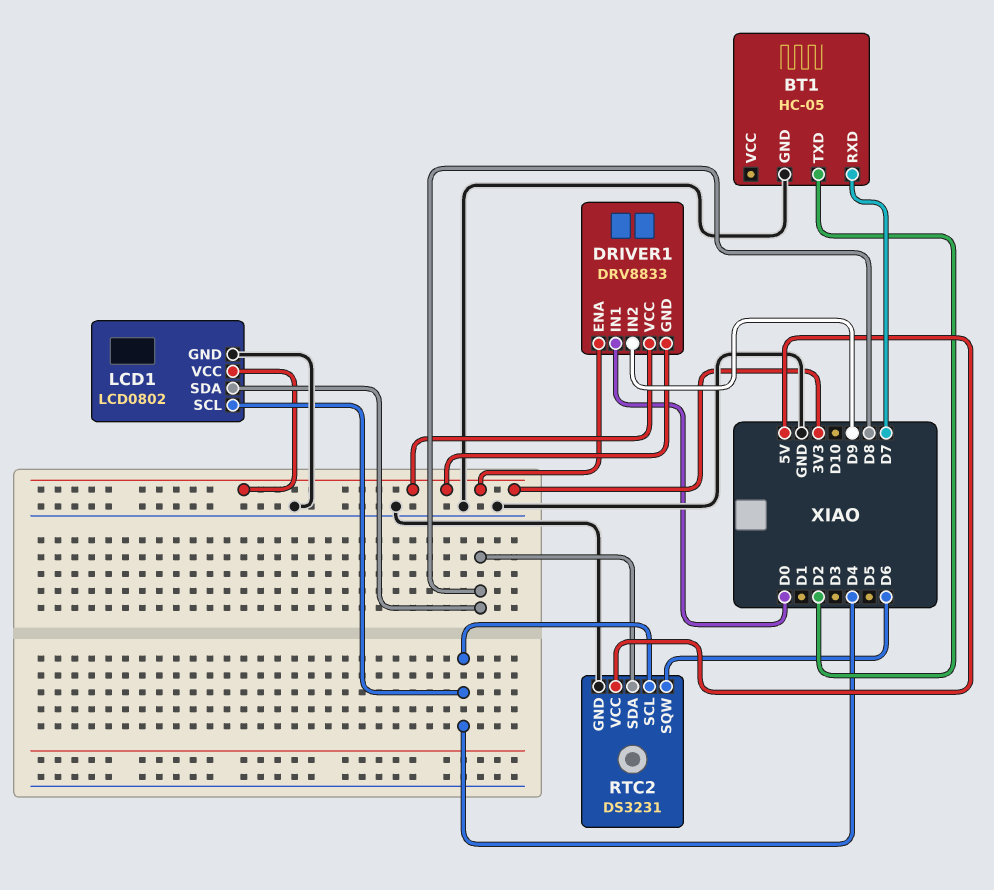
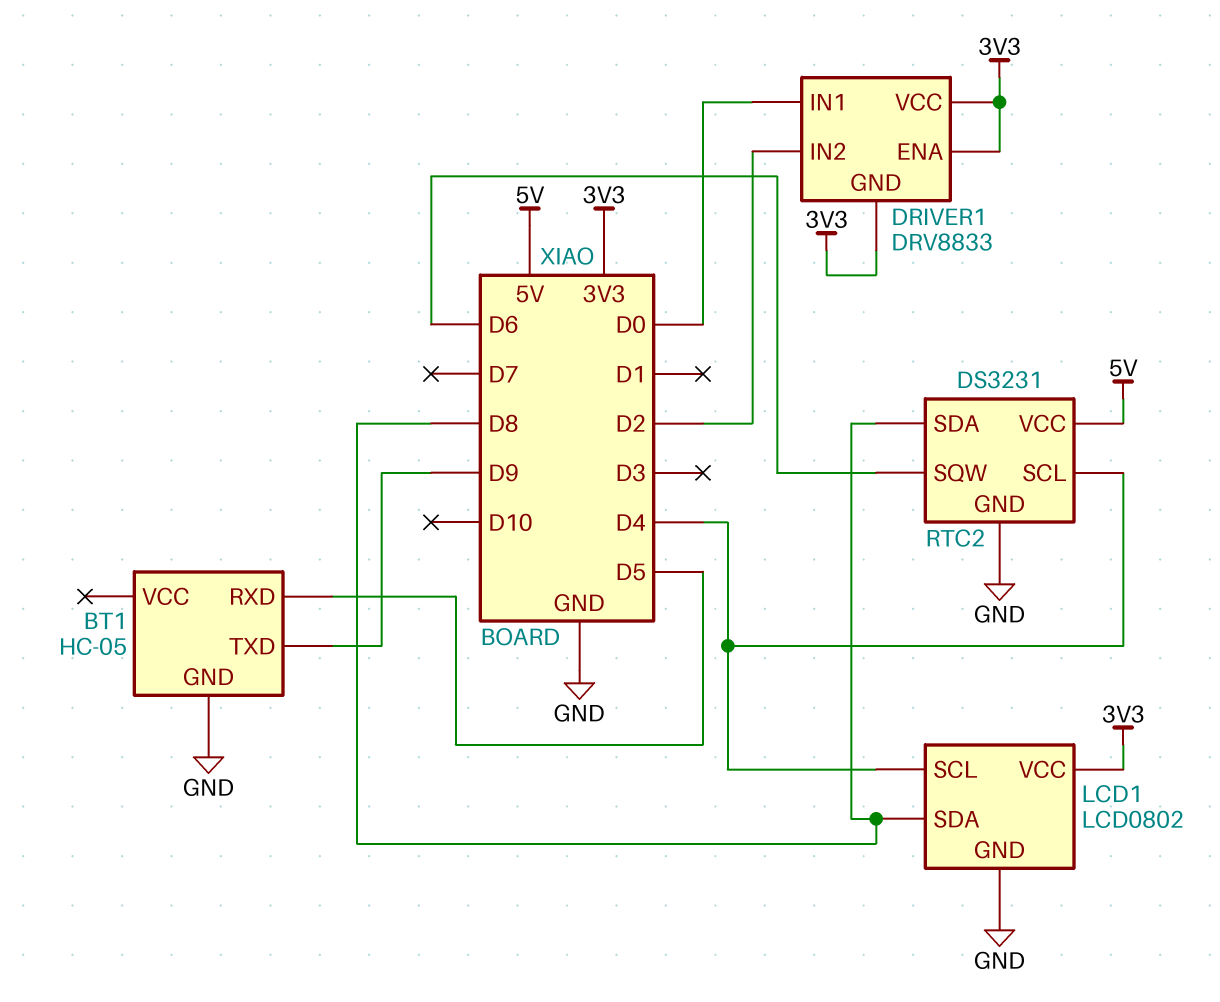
BT1 pin RXD: D7 -> D5
BT1 pin TXD: D2 -> D9
DRIVER1 pin IN2: D9 -> D2

